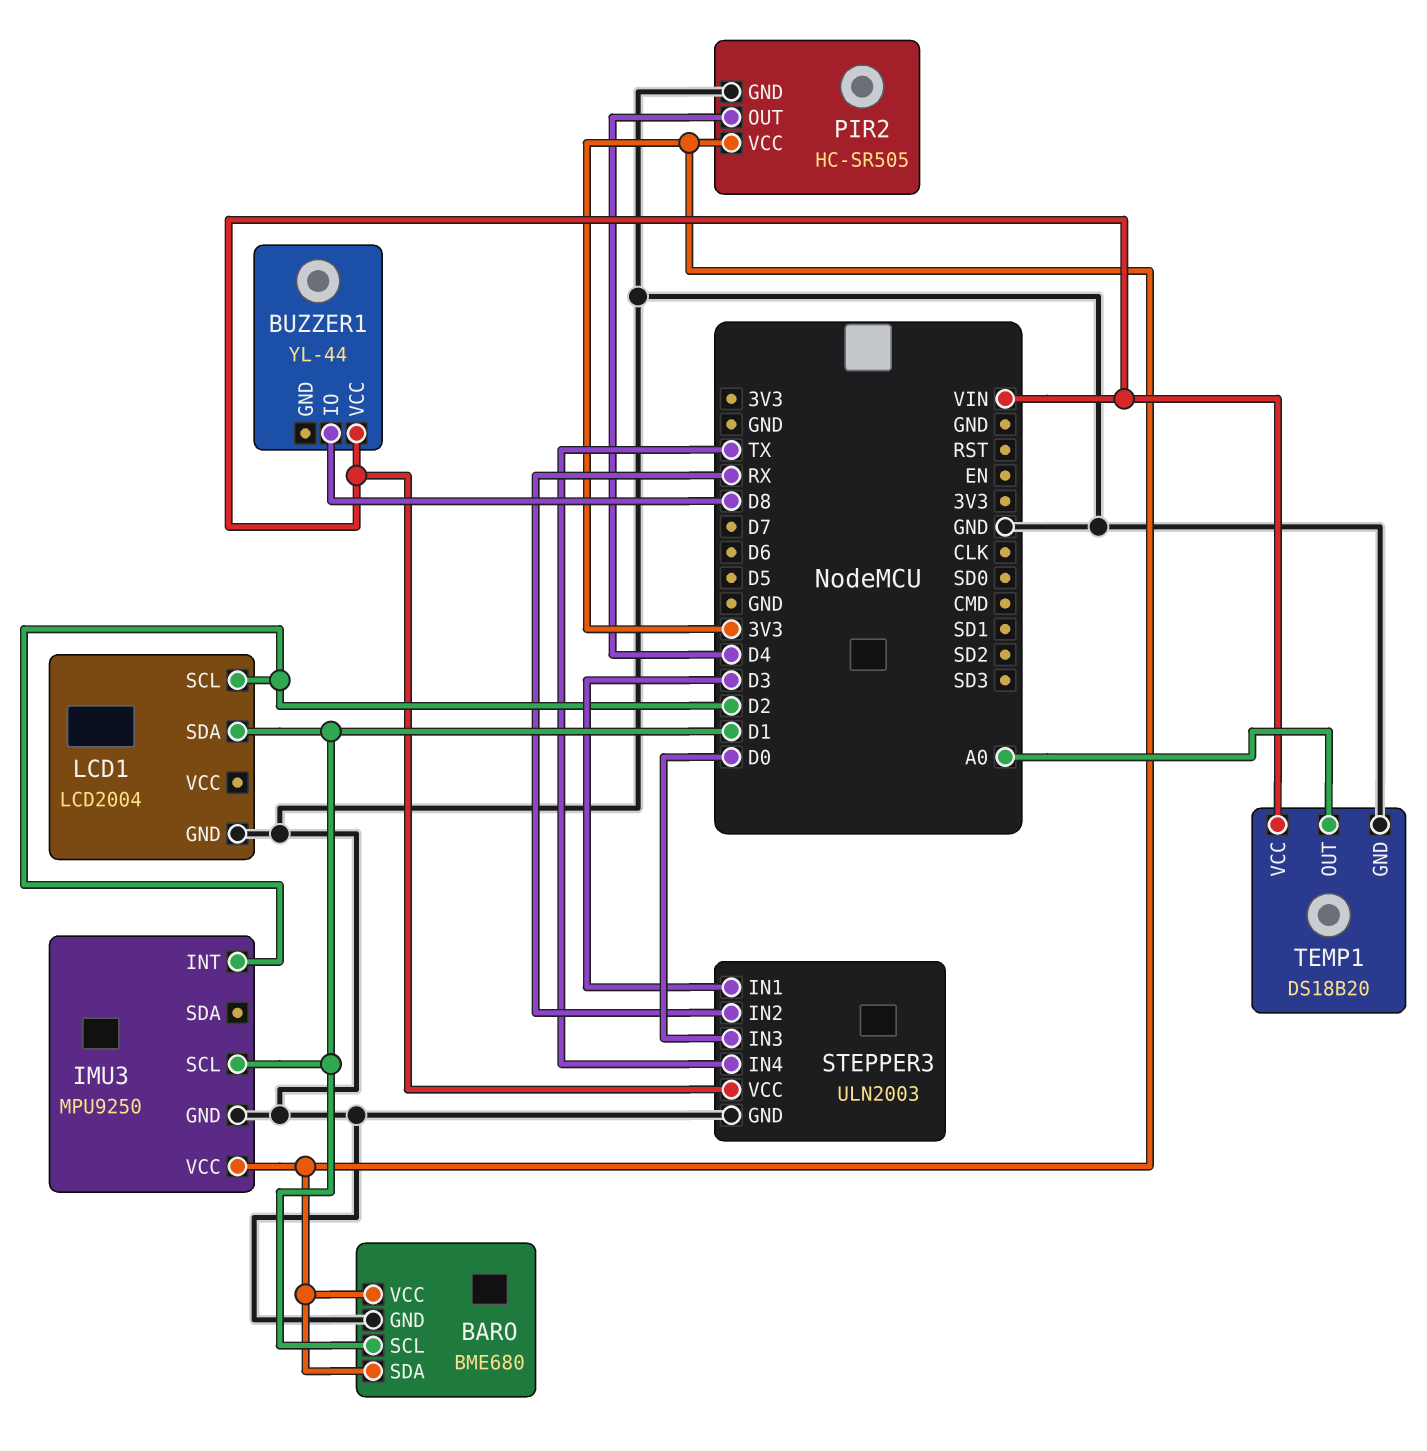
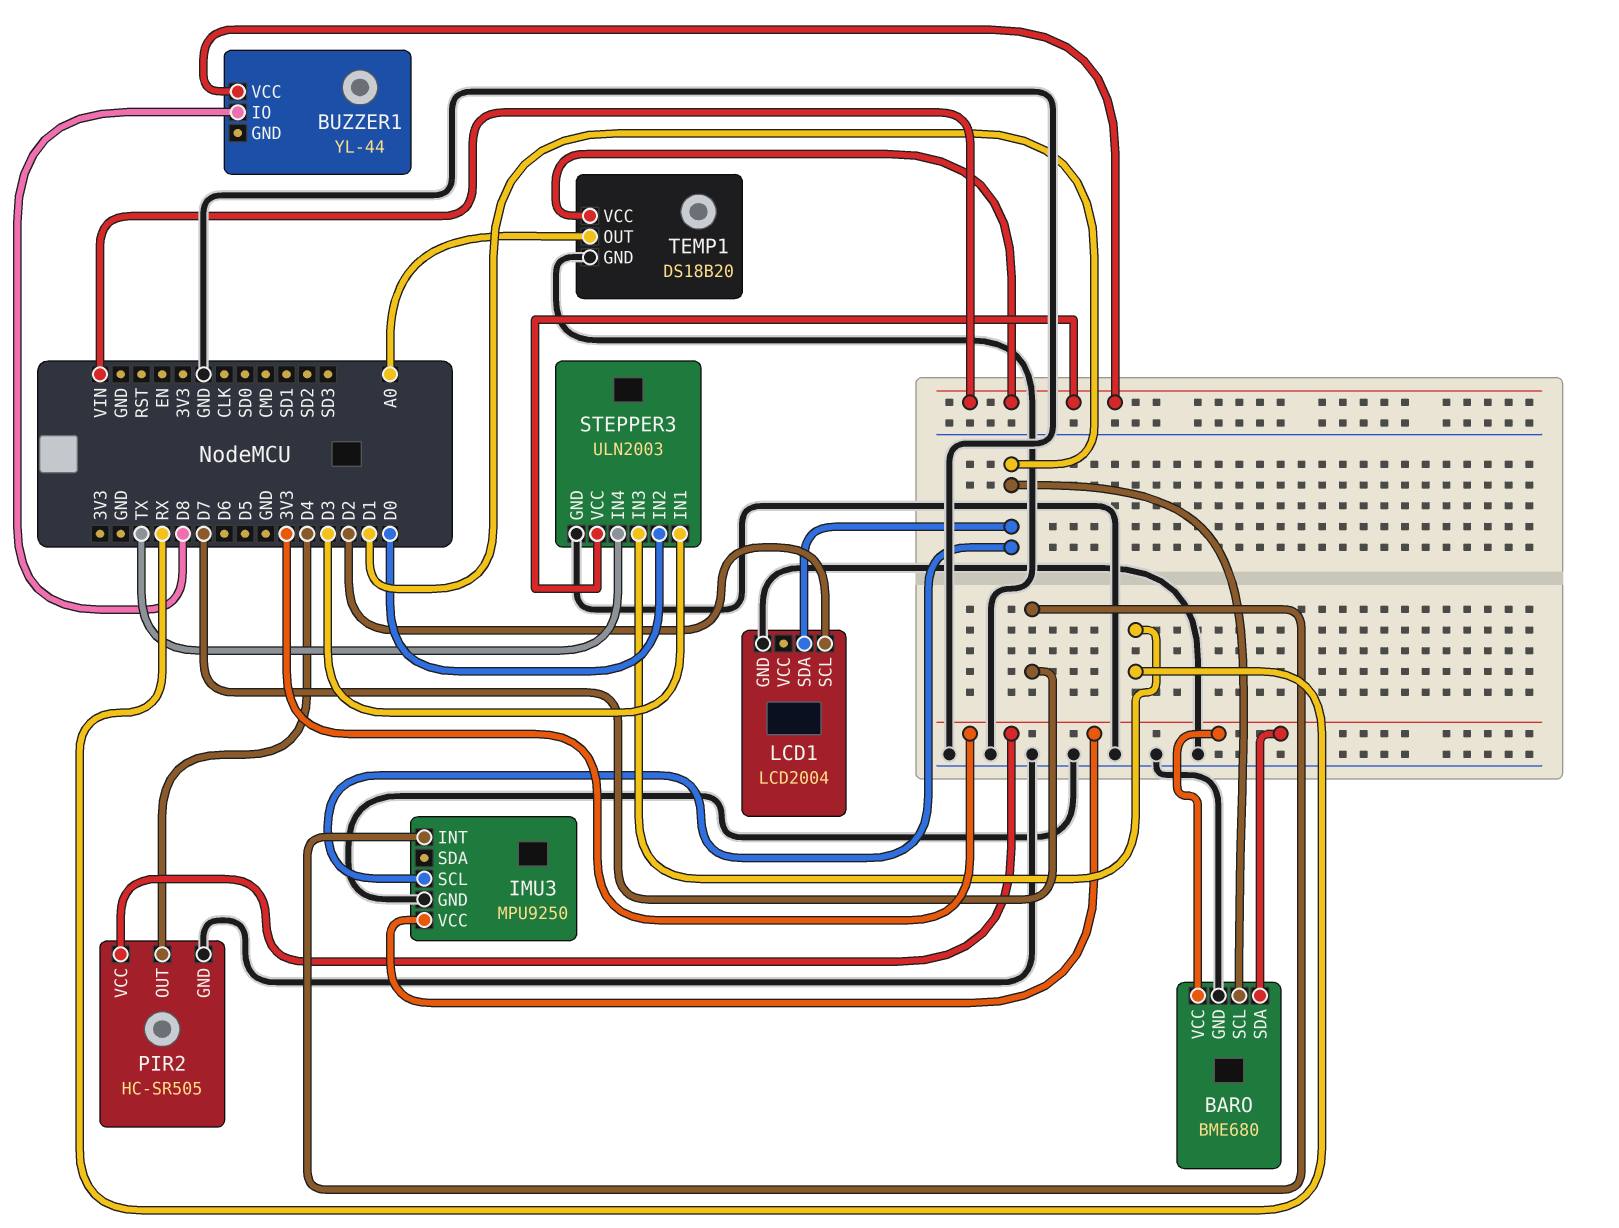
IMU3 pin INT: D2 -> D7
STEPPER3 pin IN2: RX -> D0
STEPPER3 pin IN3: D0 -> RX

